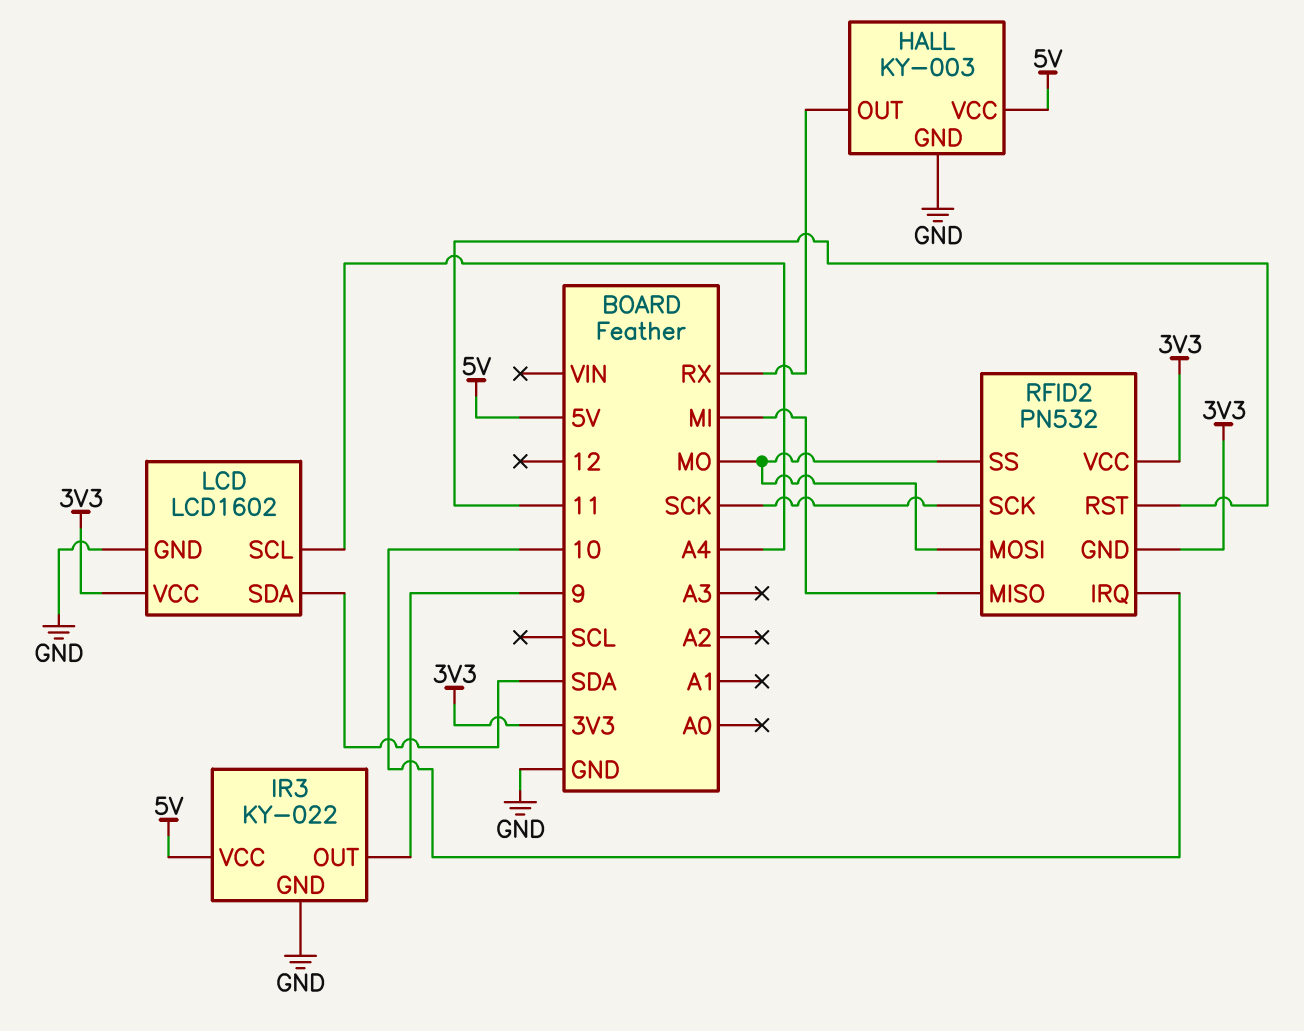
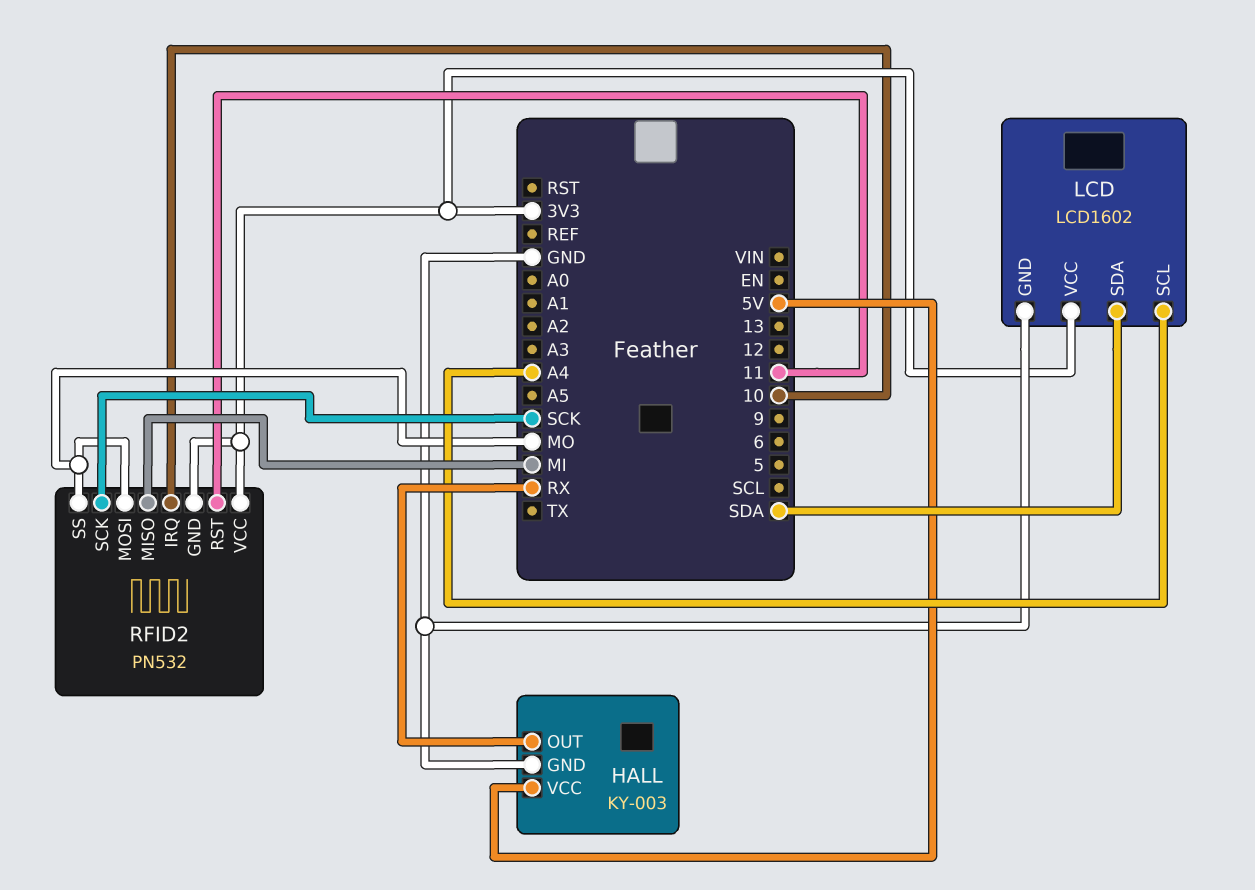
IR3: KY-022 -> none
IR3 pin GND: GND -> none
IR3 pin OUT: 9 -> none
IR3 pin VCC: 5V -> none

